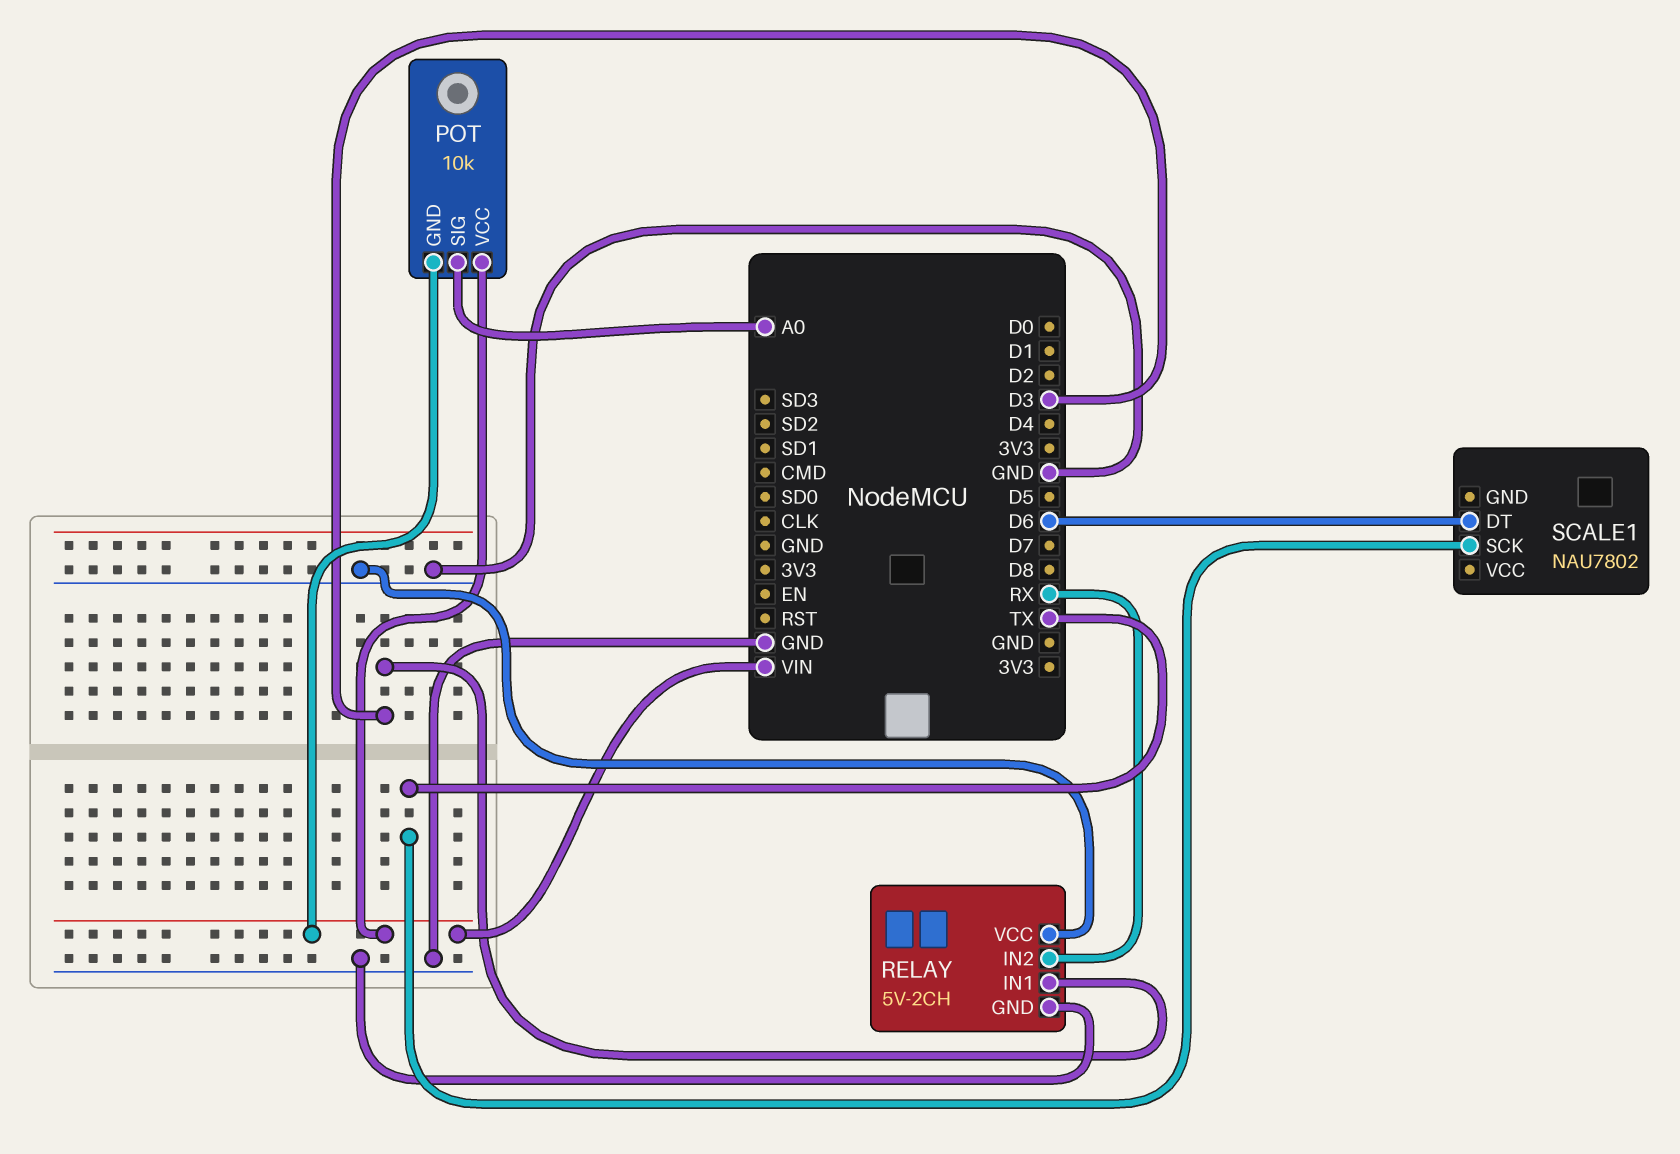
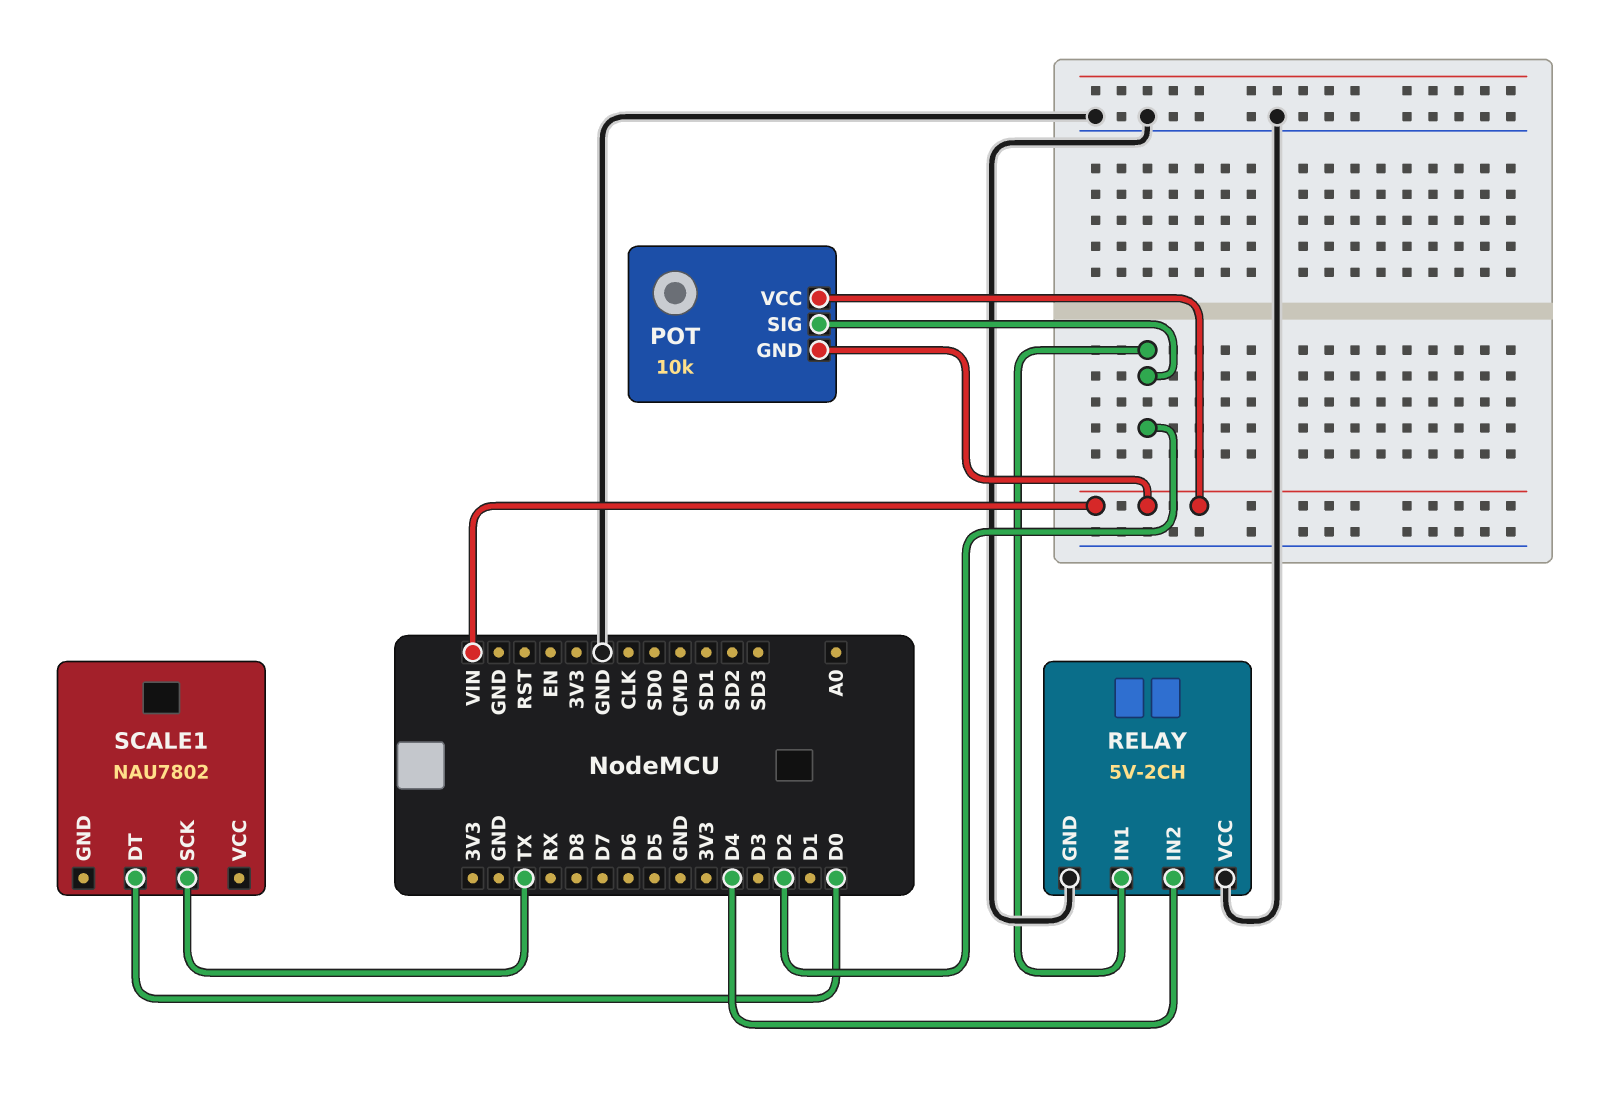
POT pin SIG: A0 -> D2
RELAY pin IN1: D3 -> D2
RELAY pin IN2: RX -> D4
SCALE1 pin DT: D6 -> D0

